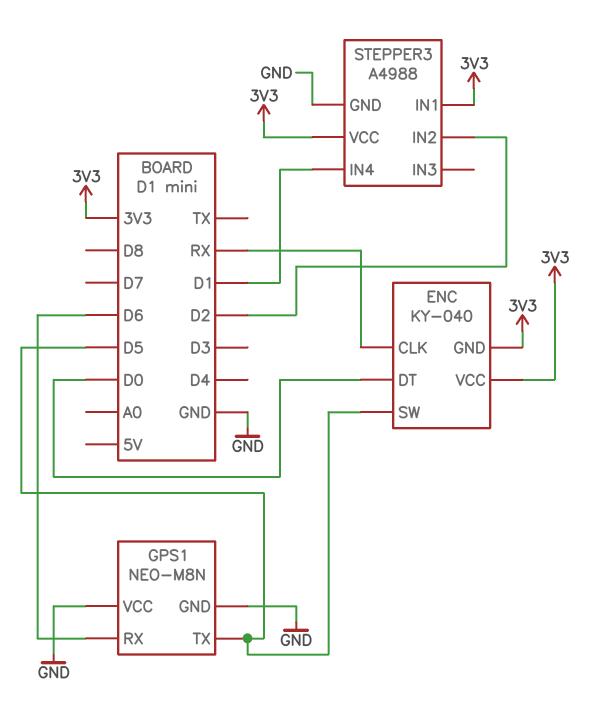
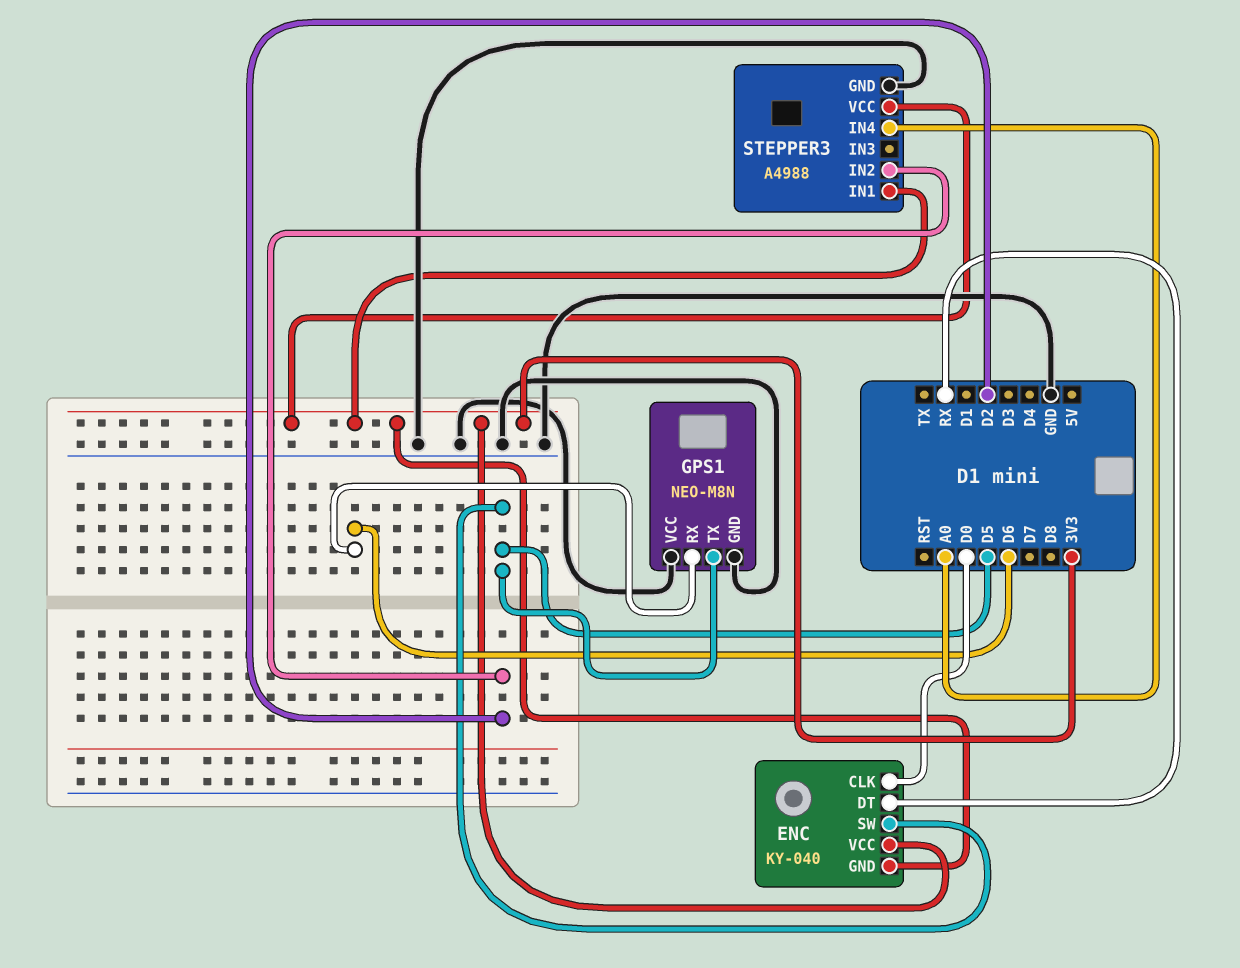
ENC pin CLK: RX -> D0
ENC pin DT: D0 -> RX
STEPPER3 pin IN4: D1 -> A0

